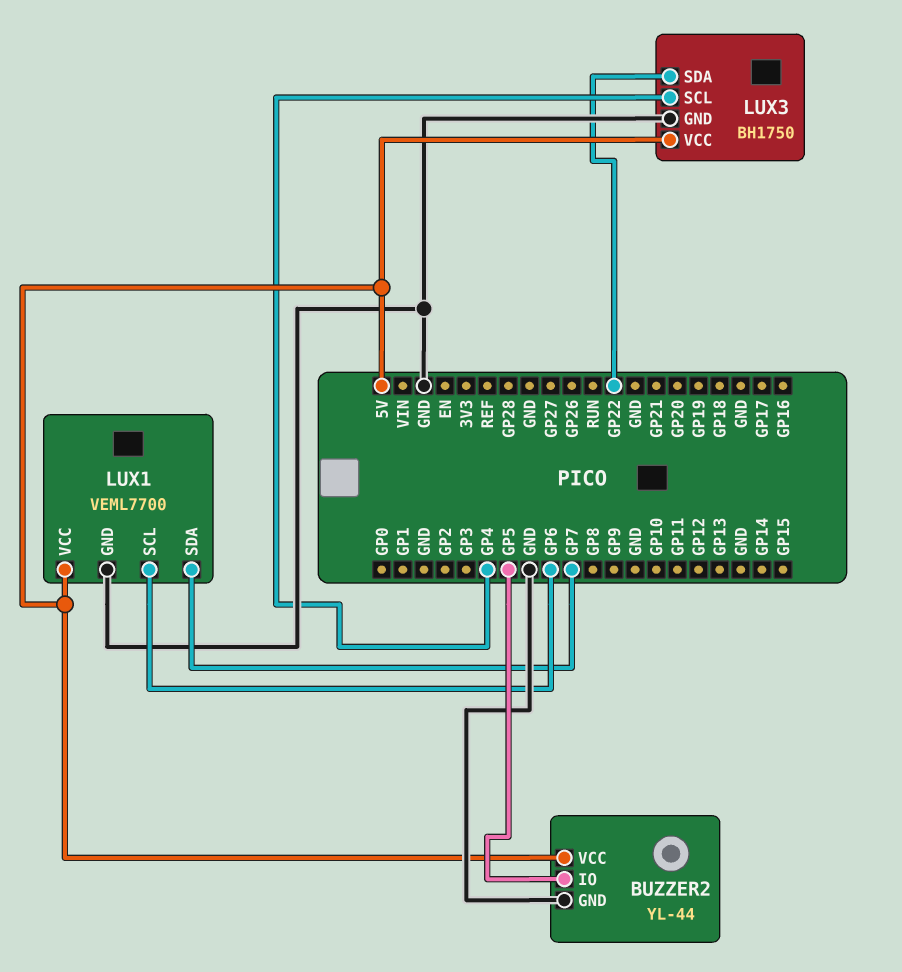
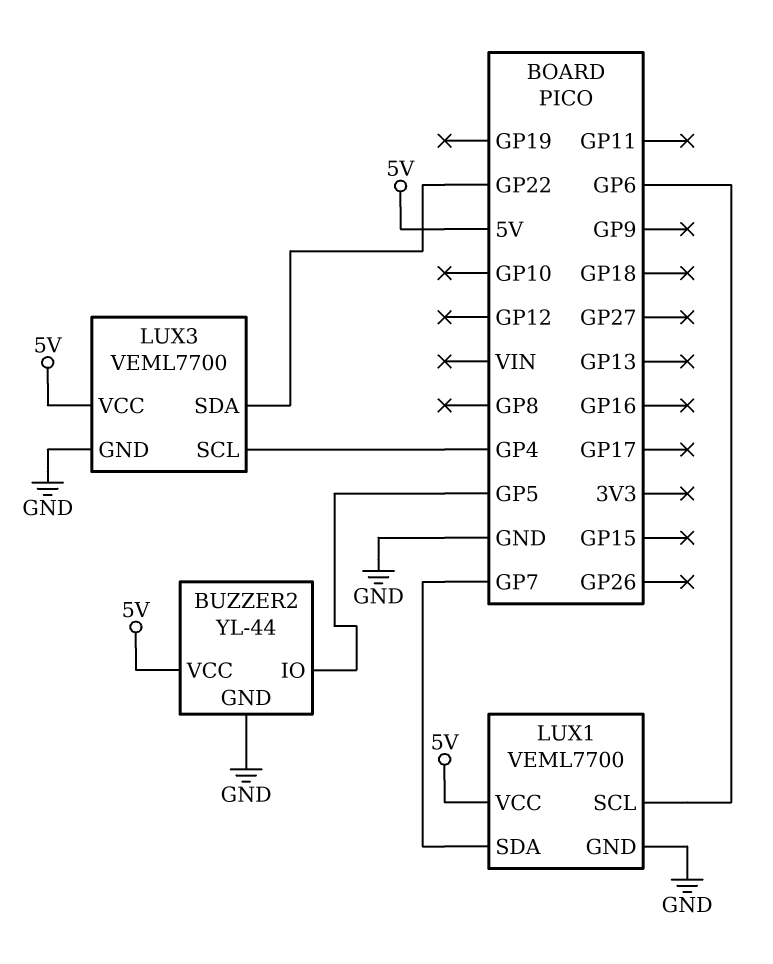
LUX3: BH1750 -> VEML7700

